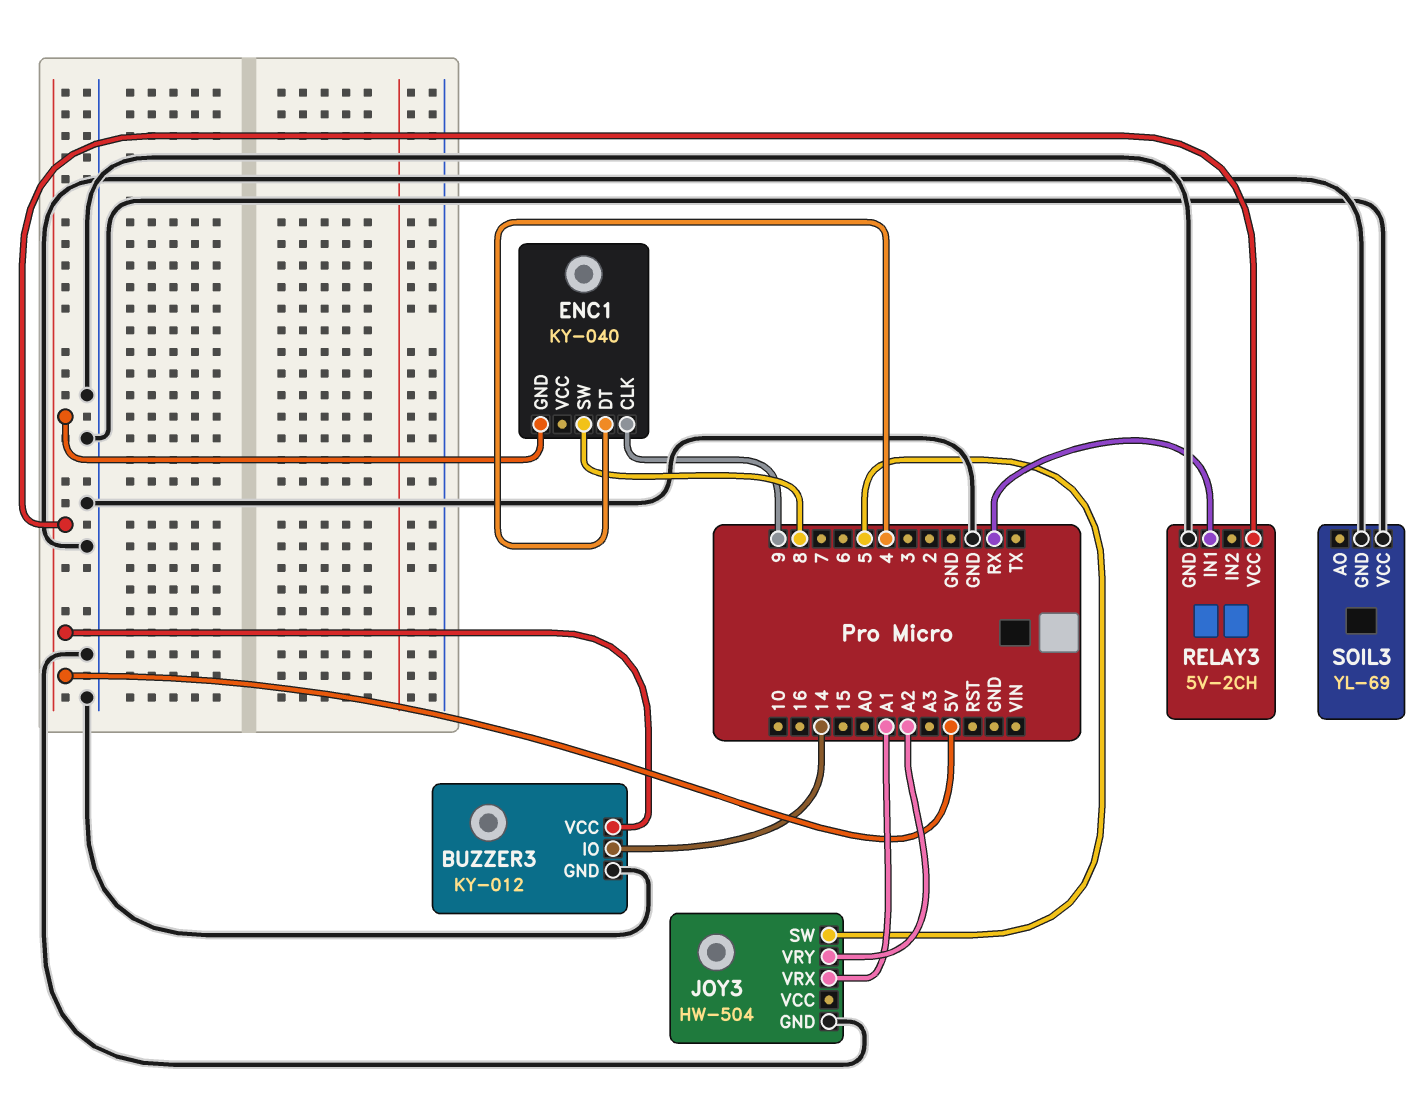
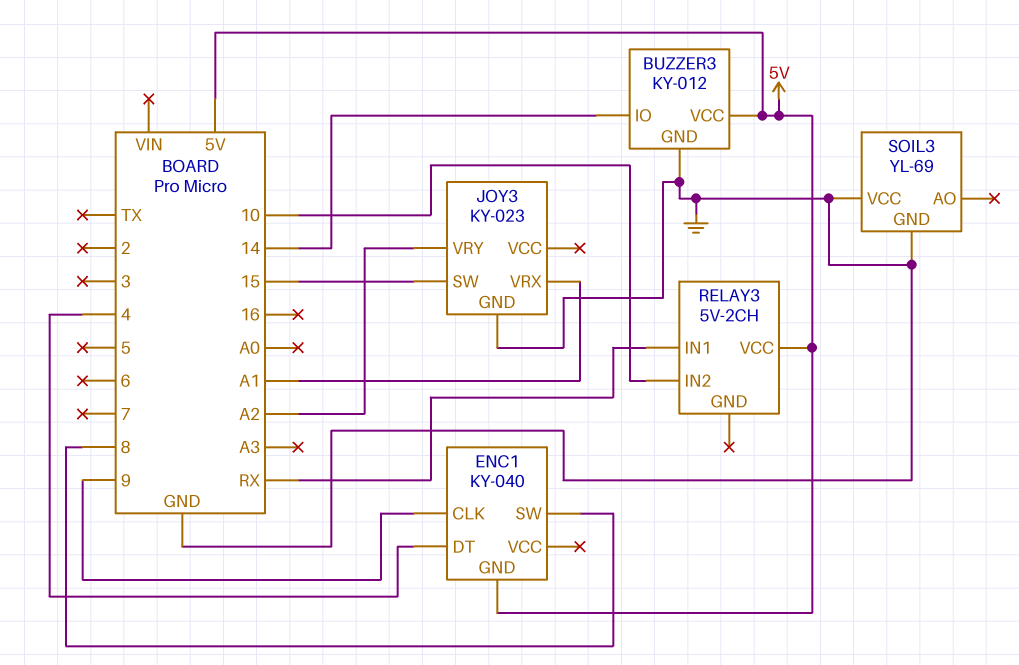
JOY3: HW-504 -> KY-023
JOY3 pin SW: 5 -> 15
RELAY3 pin GND: GND -> none
RELAY3 pin IN2: none -> 10

